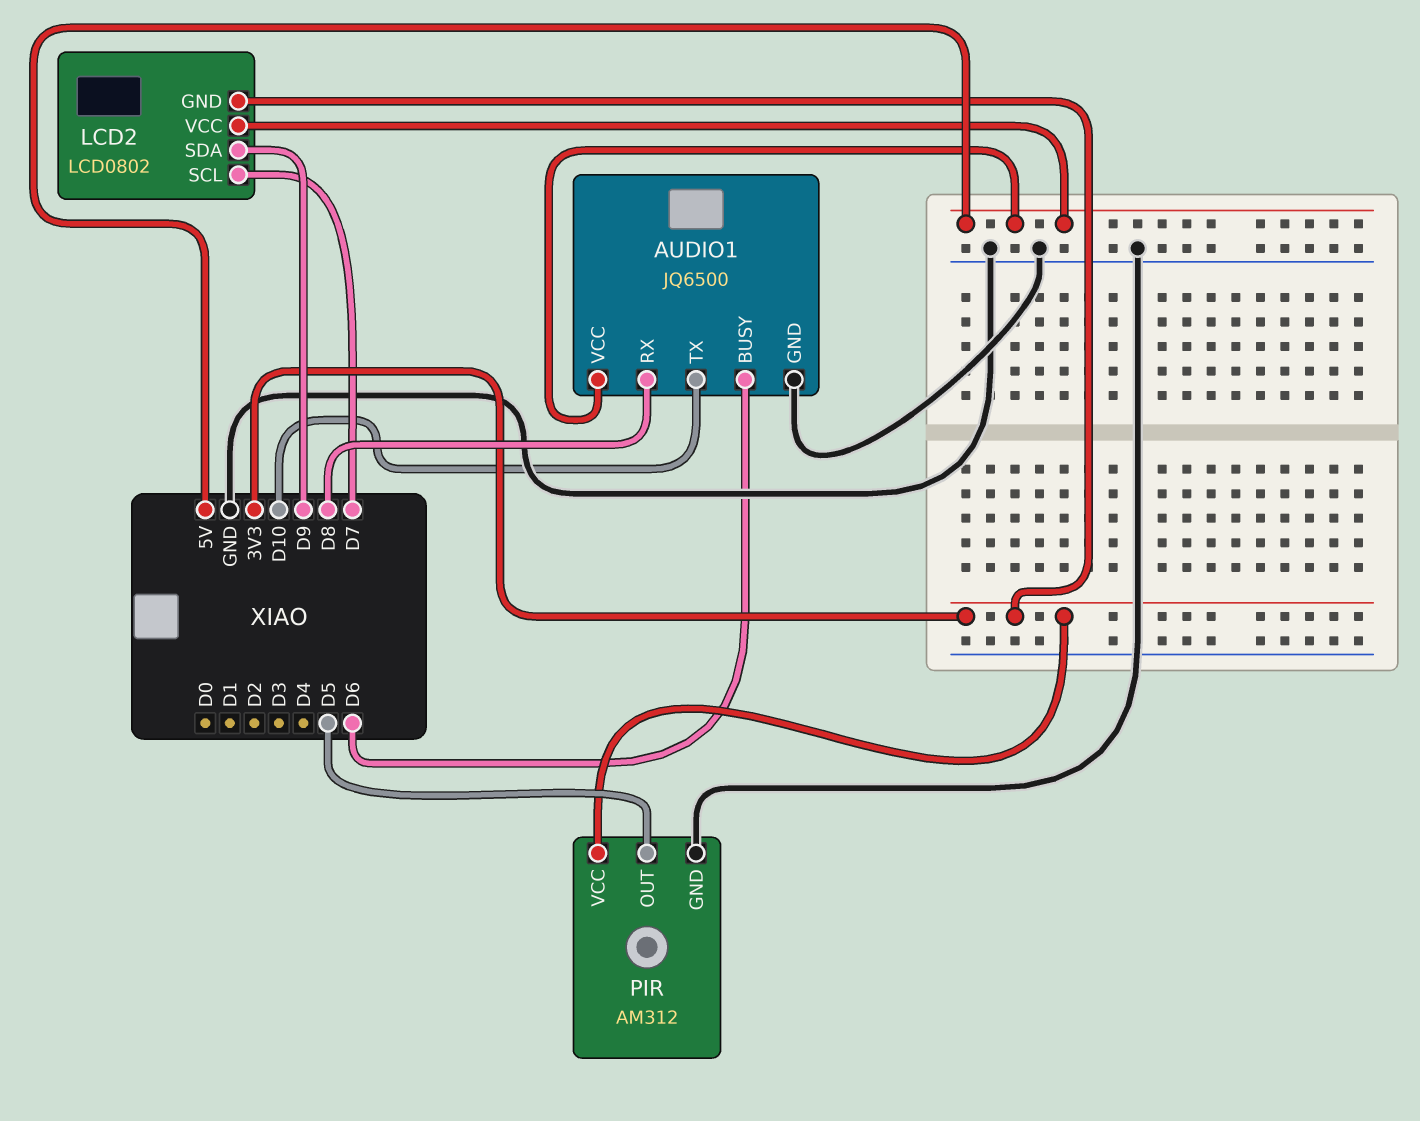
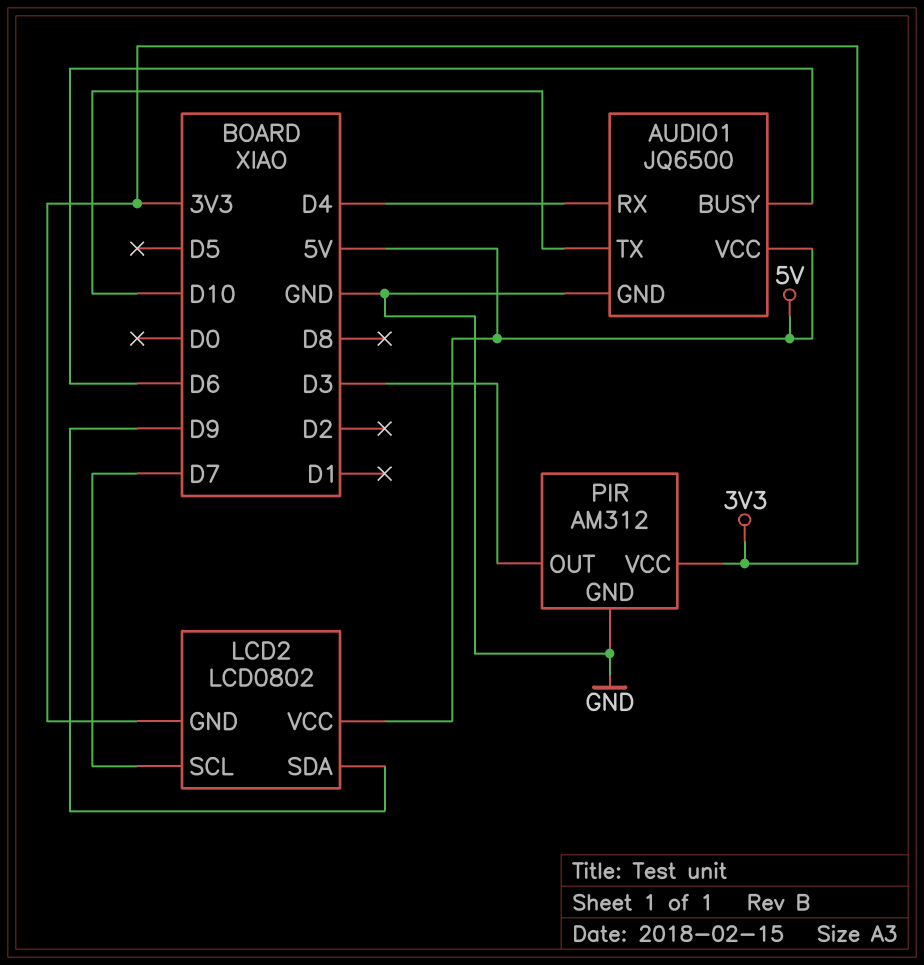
AUDIO1 pin RX: D8 -> D4
PIR pin OUT: D5 -> D3

